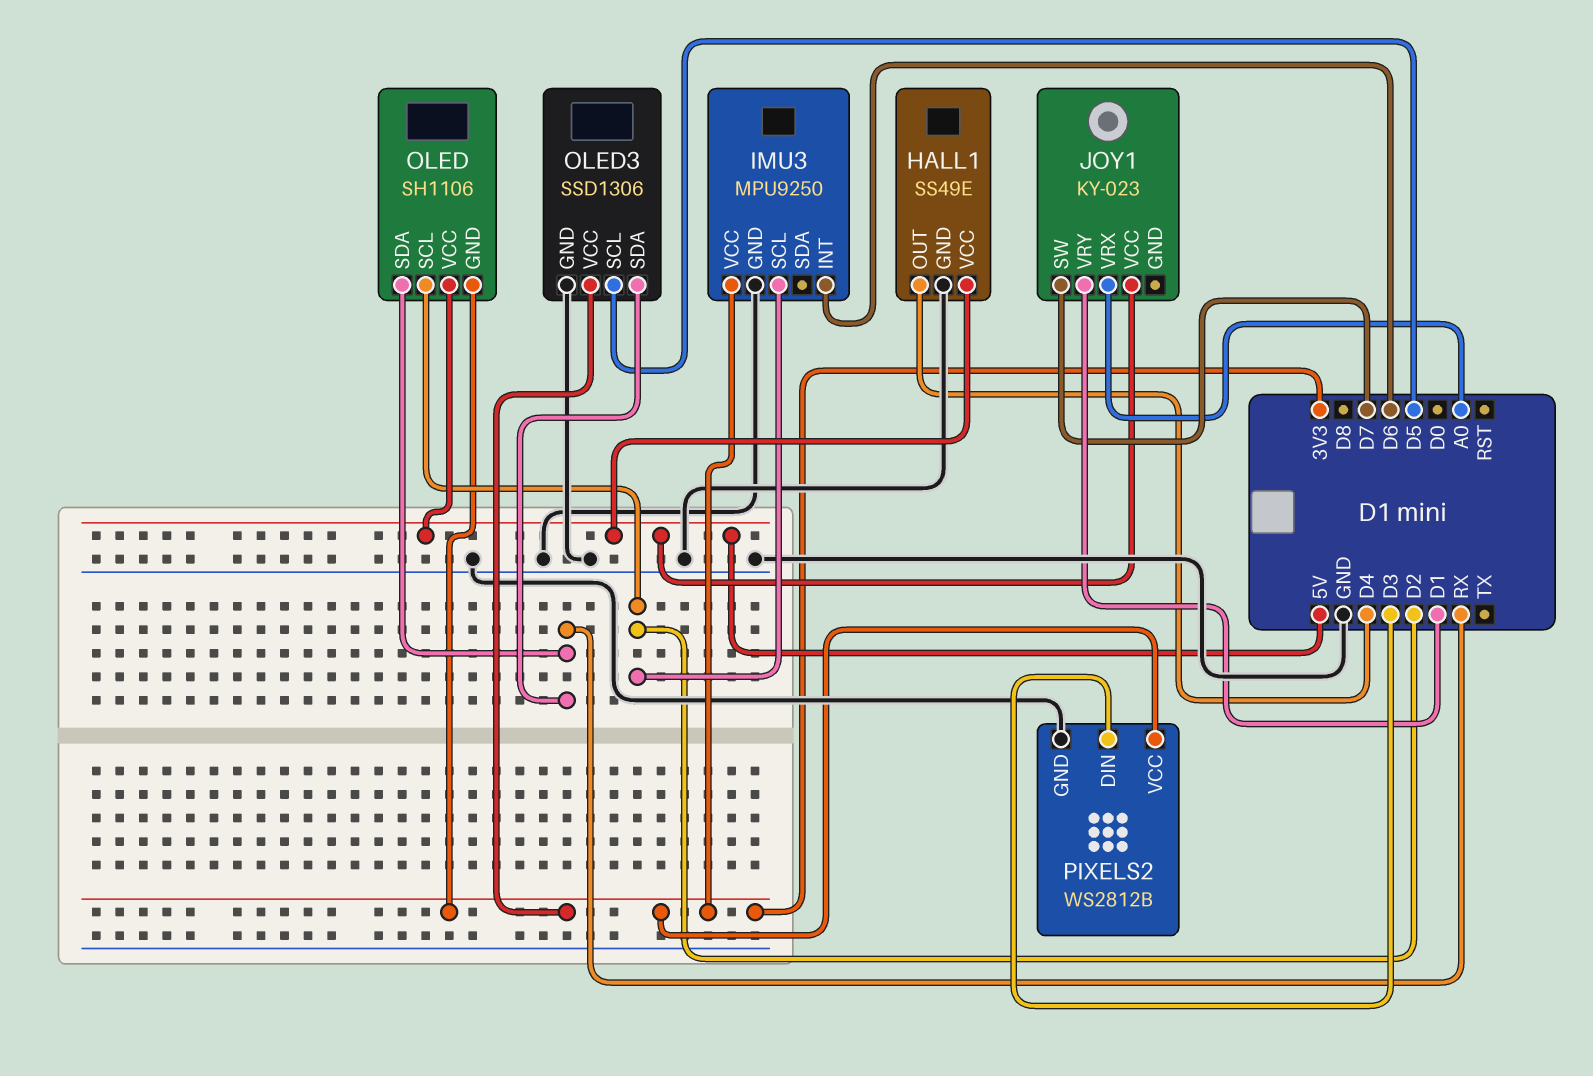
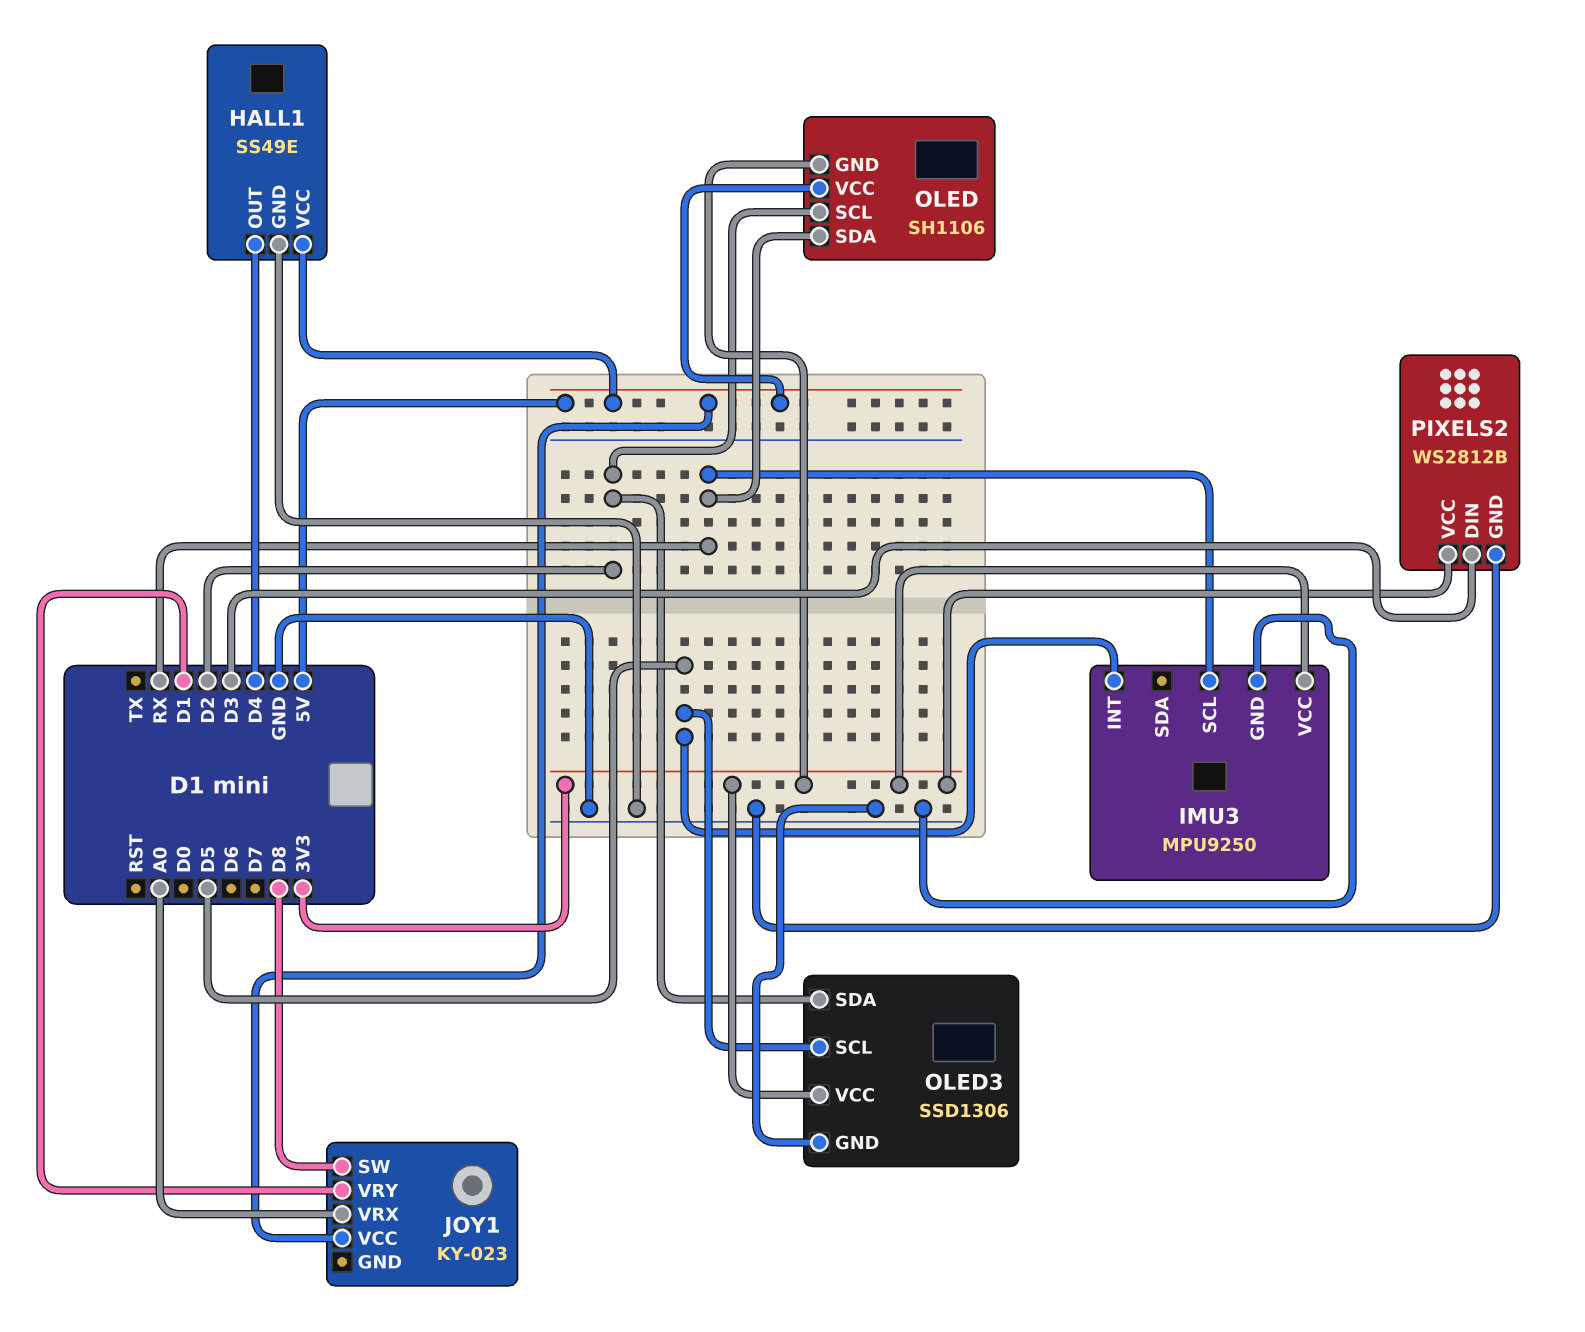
IMU3 pin INT: D6 -> D5
IMU3 pin SCL: D2 -> RX
JOY1 pin SW: D7 -> D8
OLED3 pin SDA: RX -> D2

